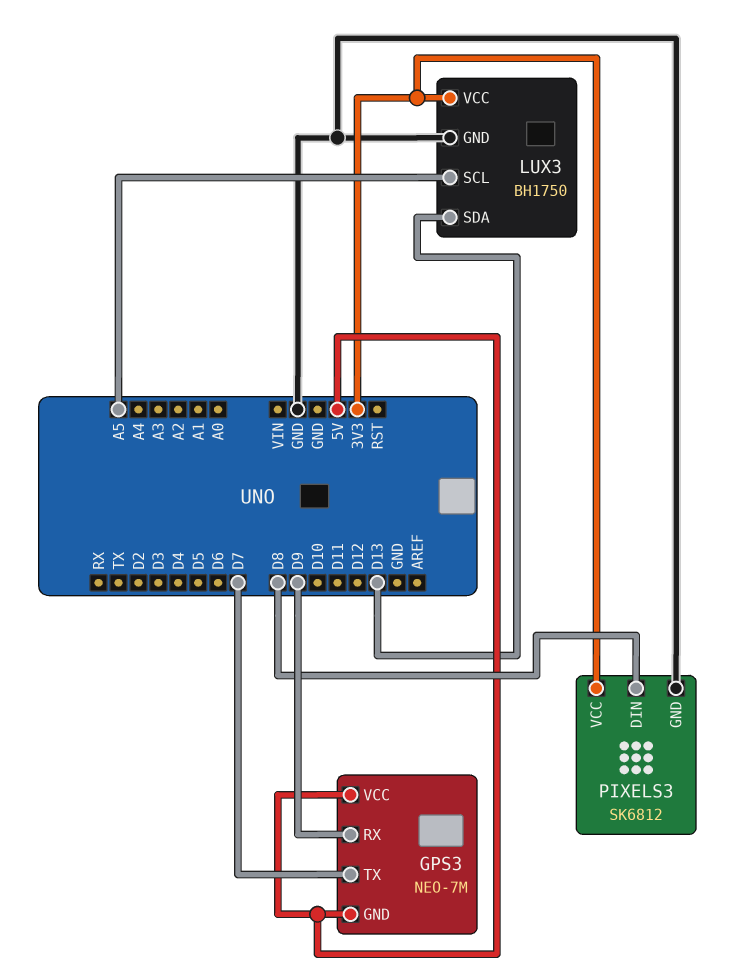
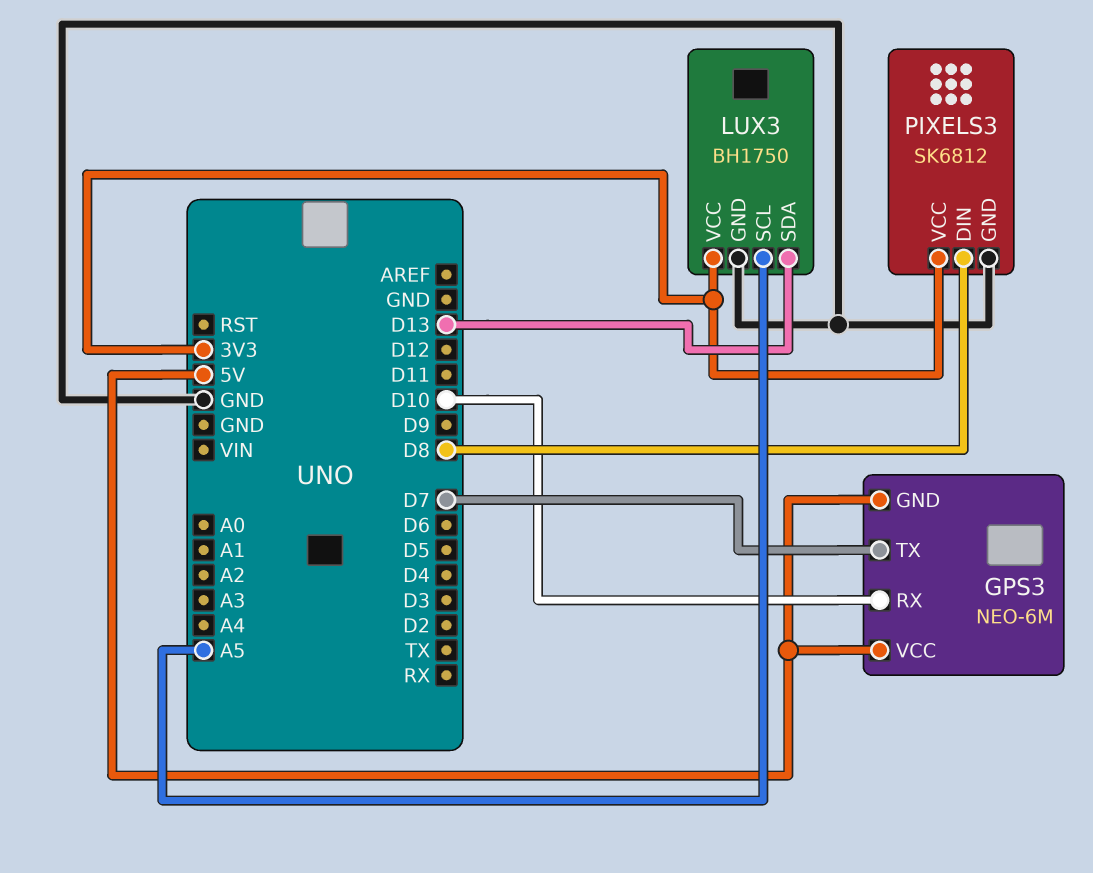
GPS3: NEO-7M -> NEO-6M
GPS3 pin RX: D9 -> D10

